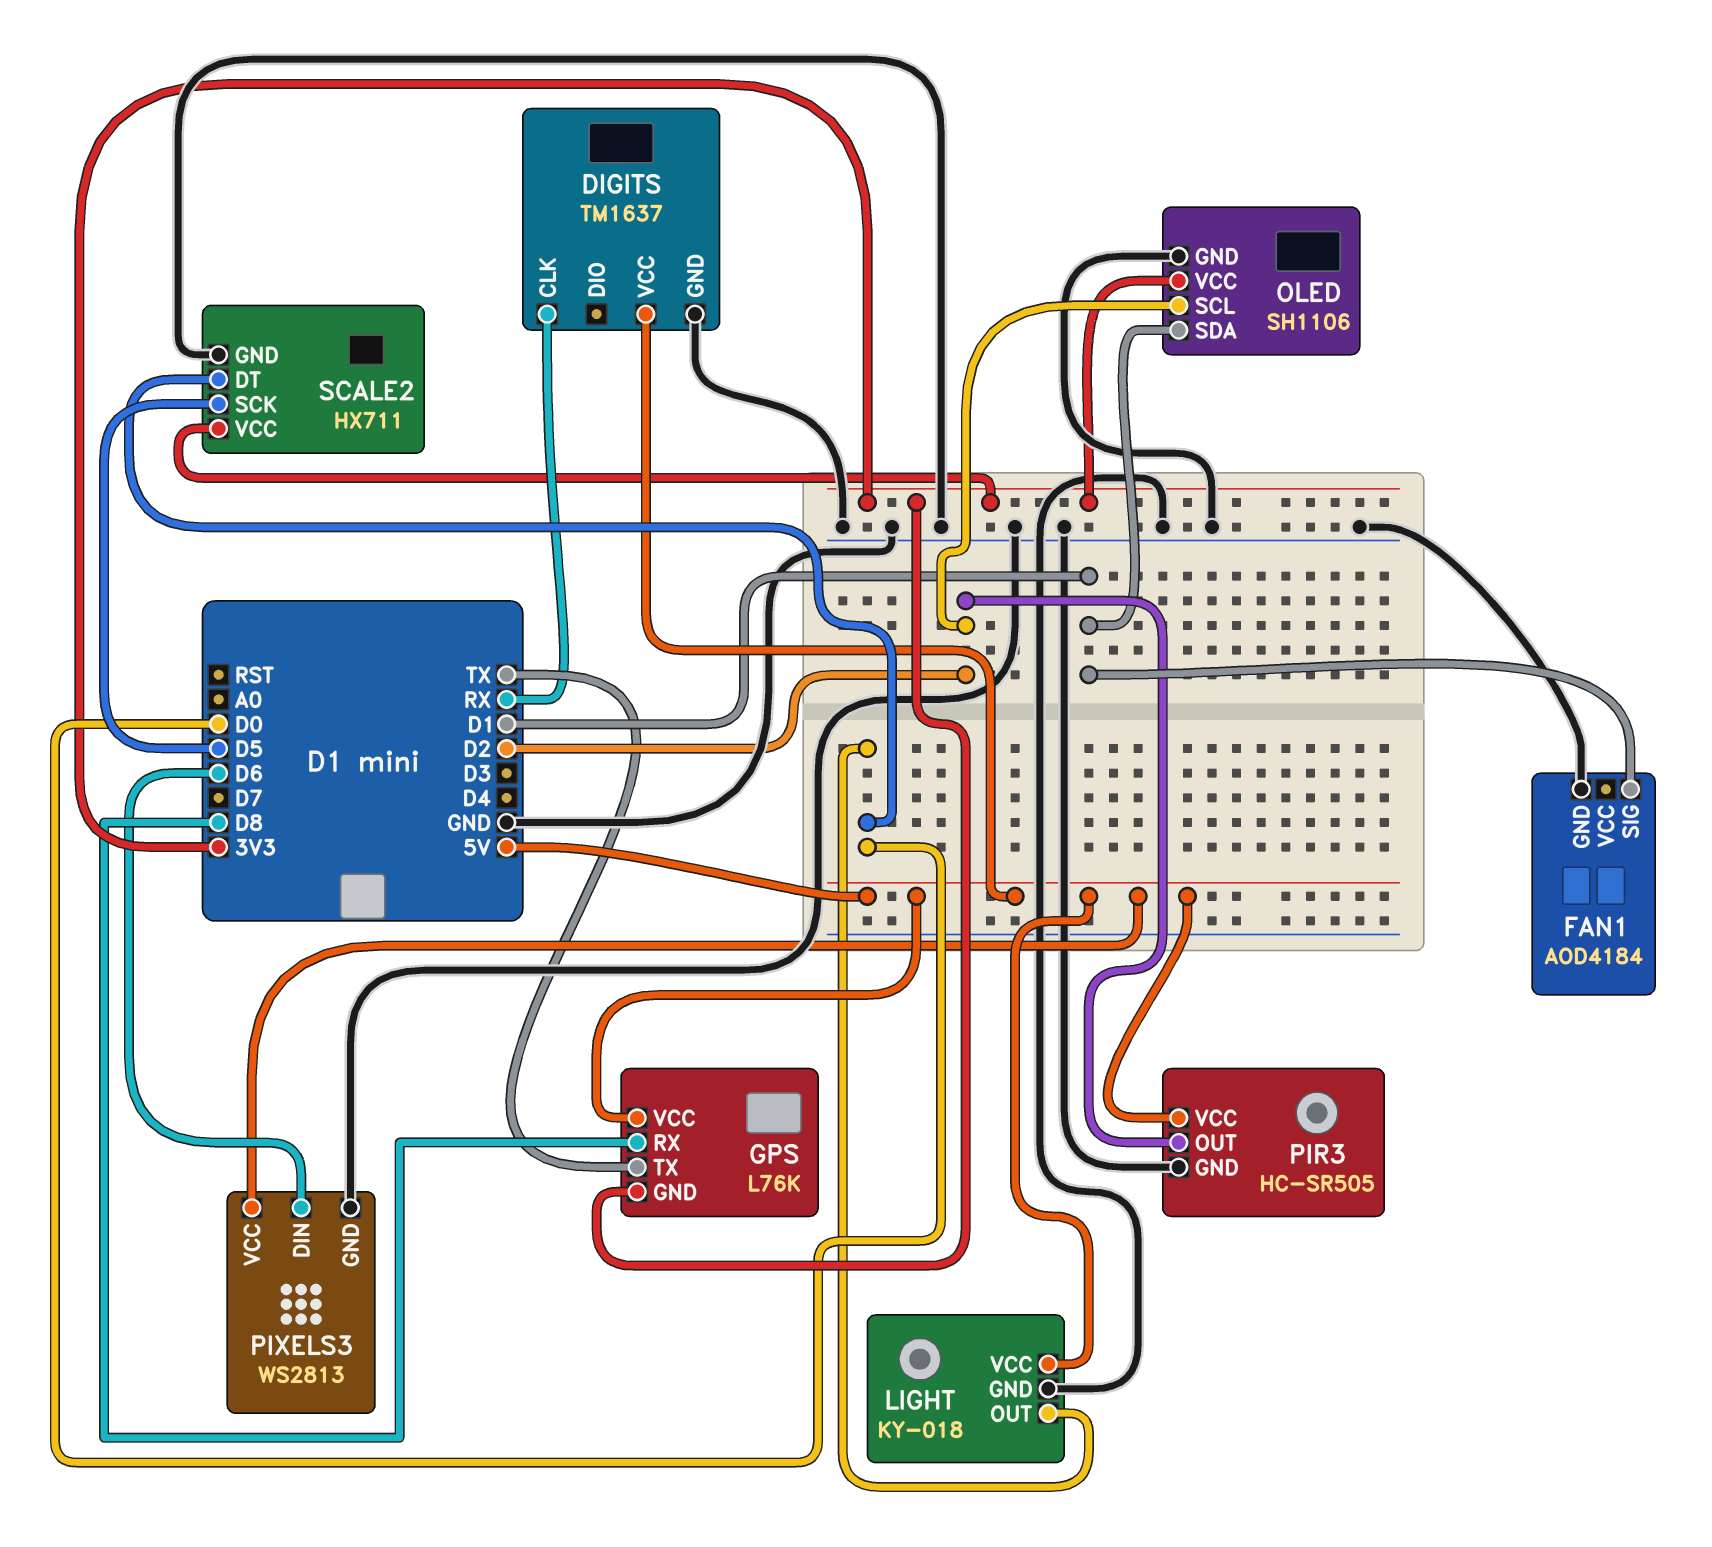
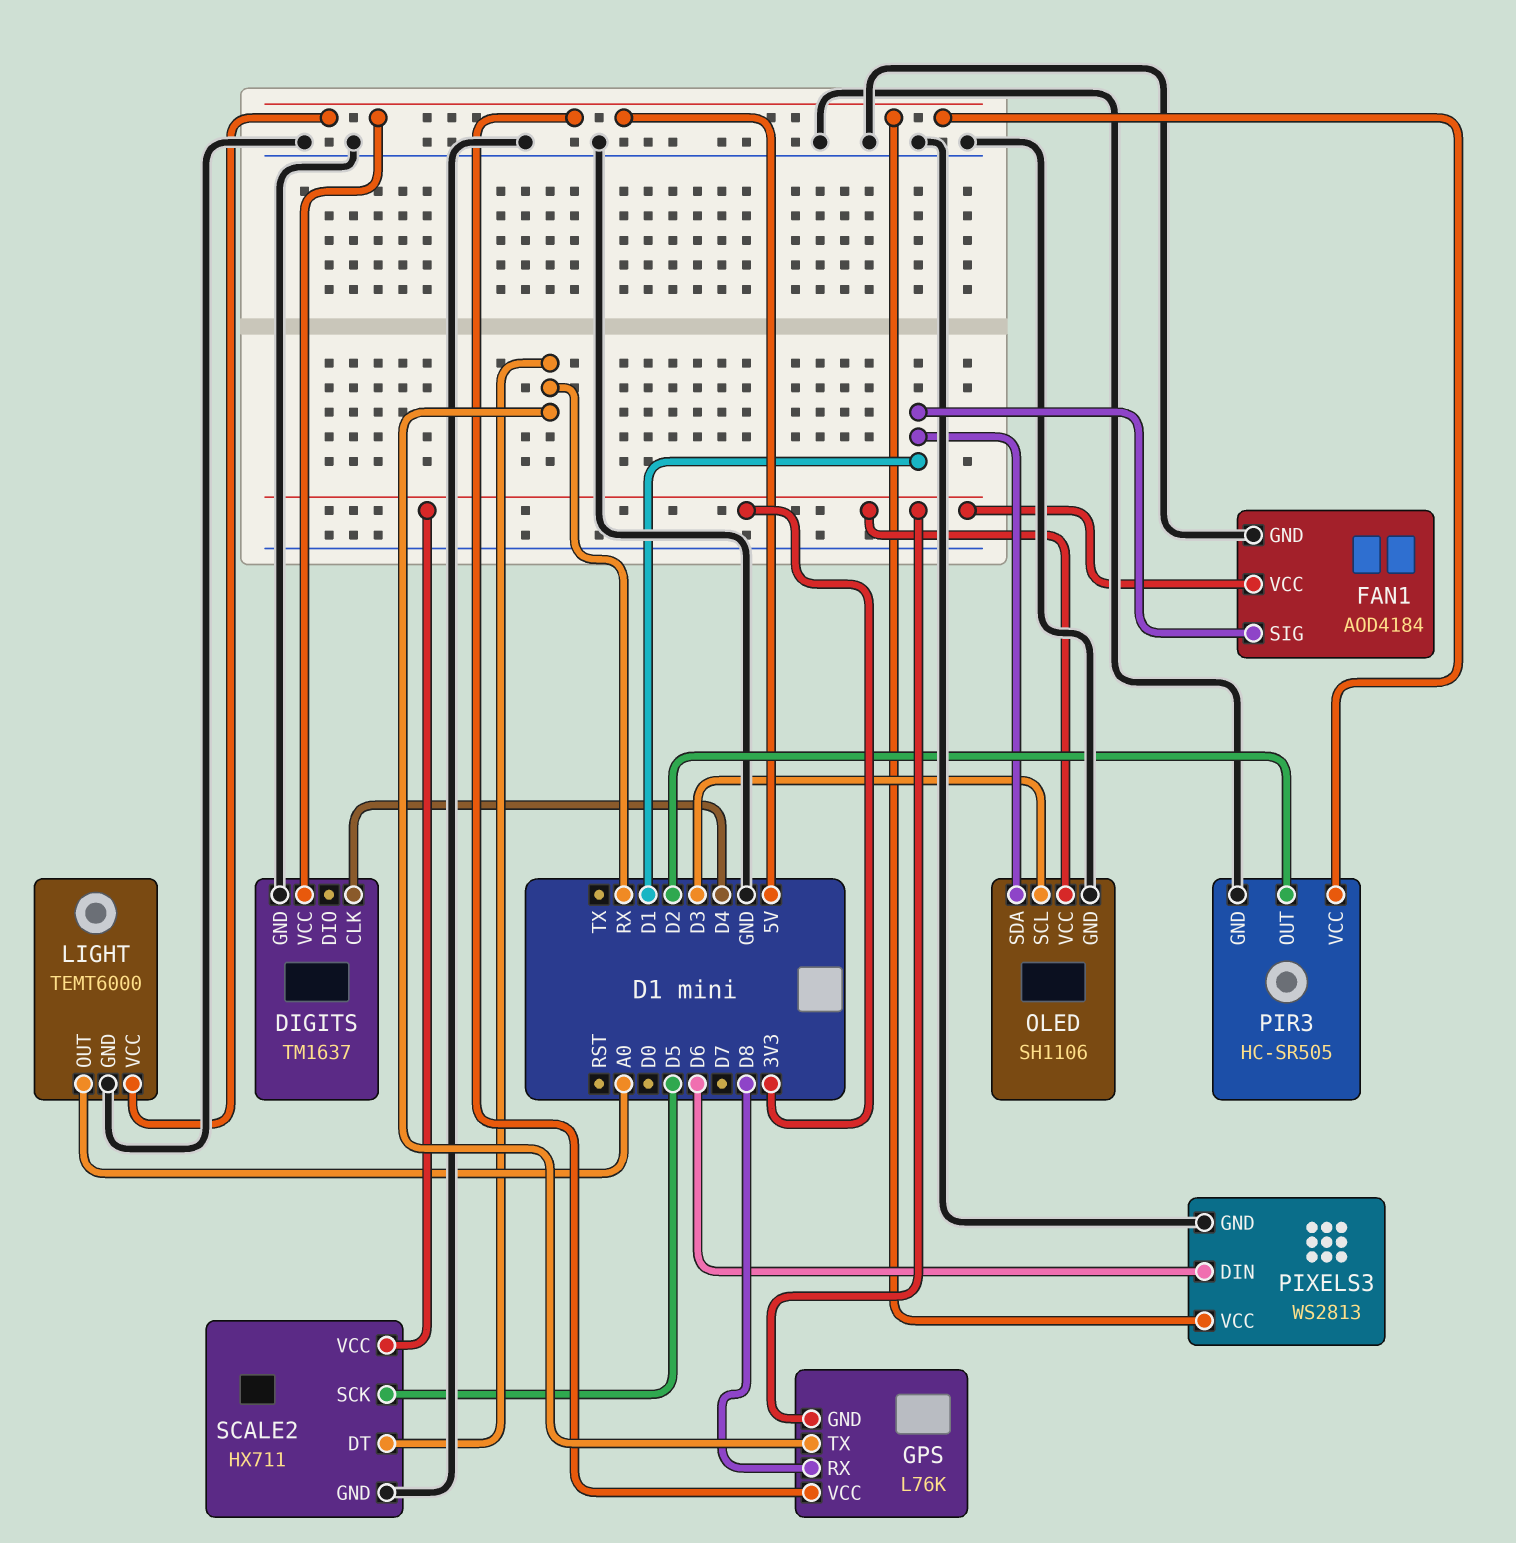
DIGITS pin CLK: RX -> D4
FAN1 pin VCC: none -> 3V3
GPS pin TX: TX -> RX
LIGHT: KY-018 -> TEMT6000
LIGHT pin OUT: D0 -> A0
OLED pin SCL: D2 -> D3
SCALE2 pin DT: D0 -> RX

